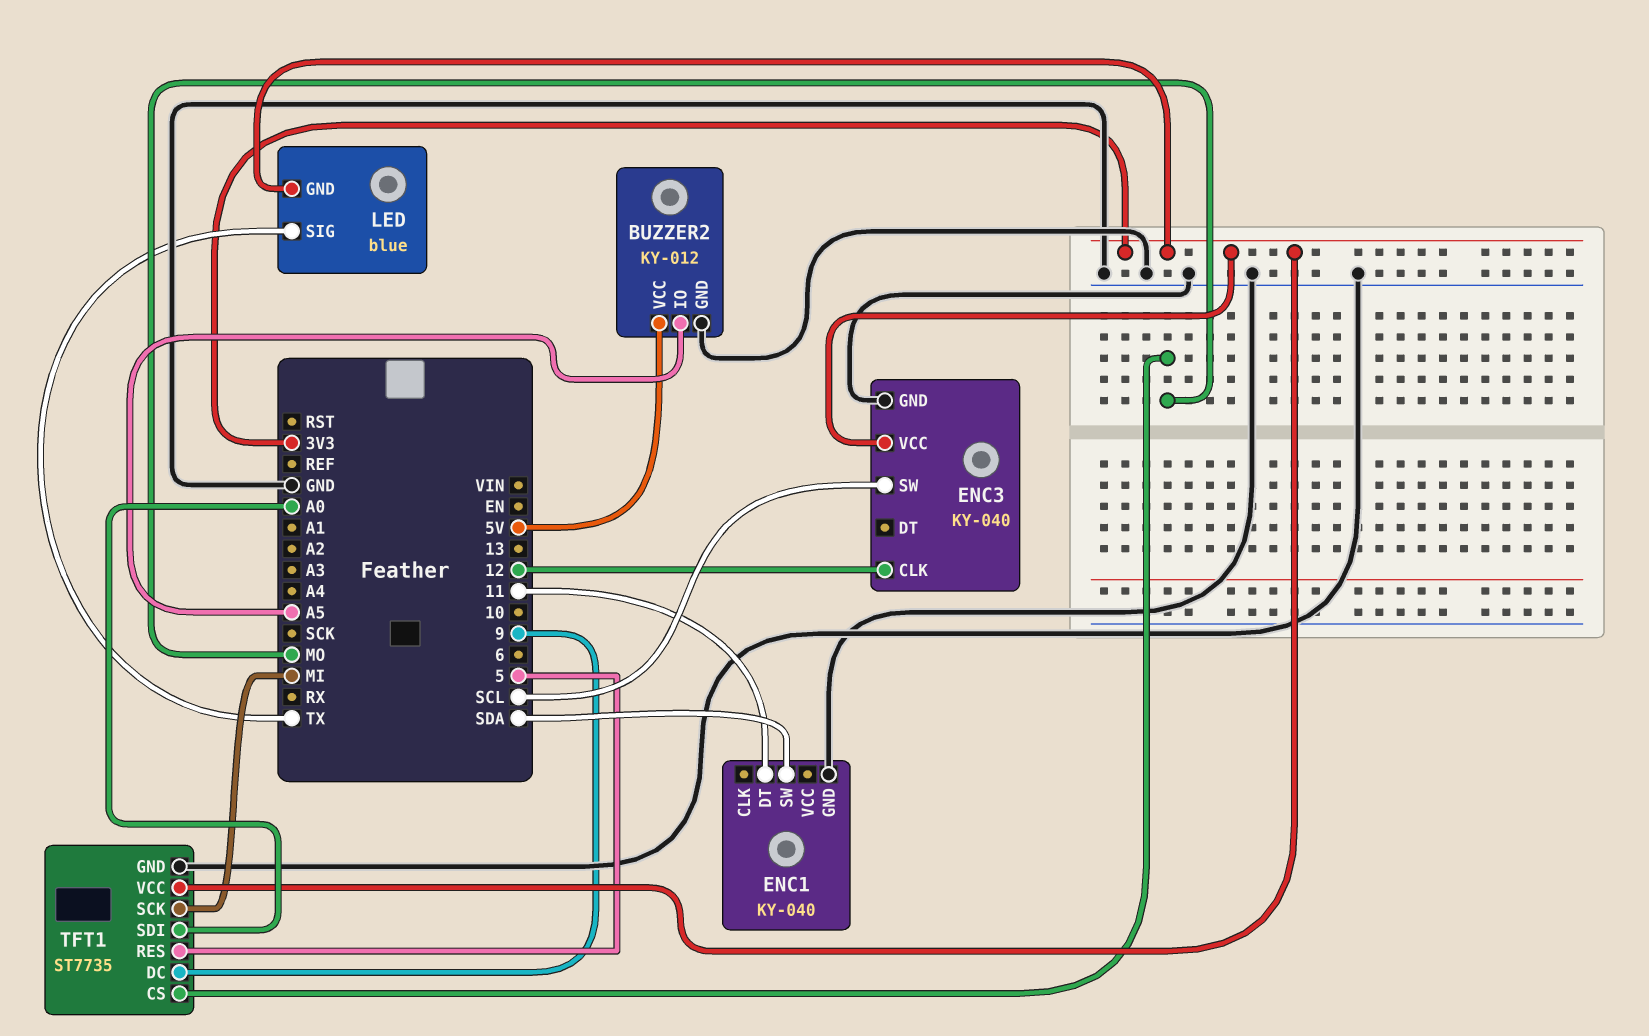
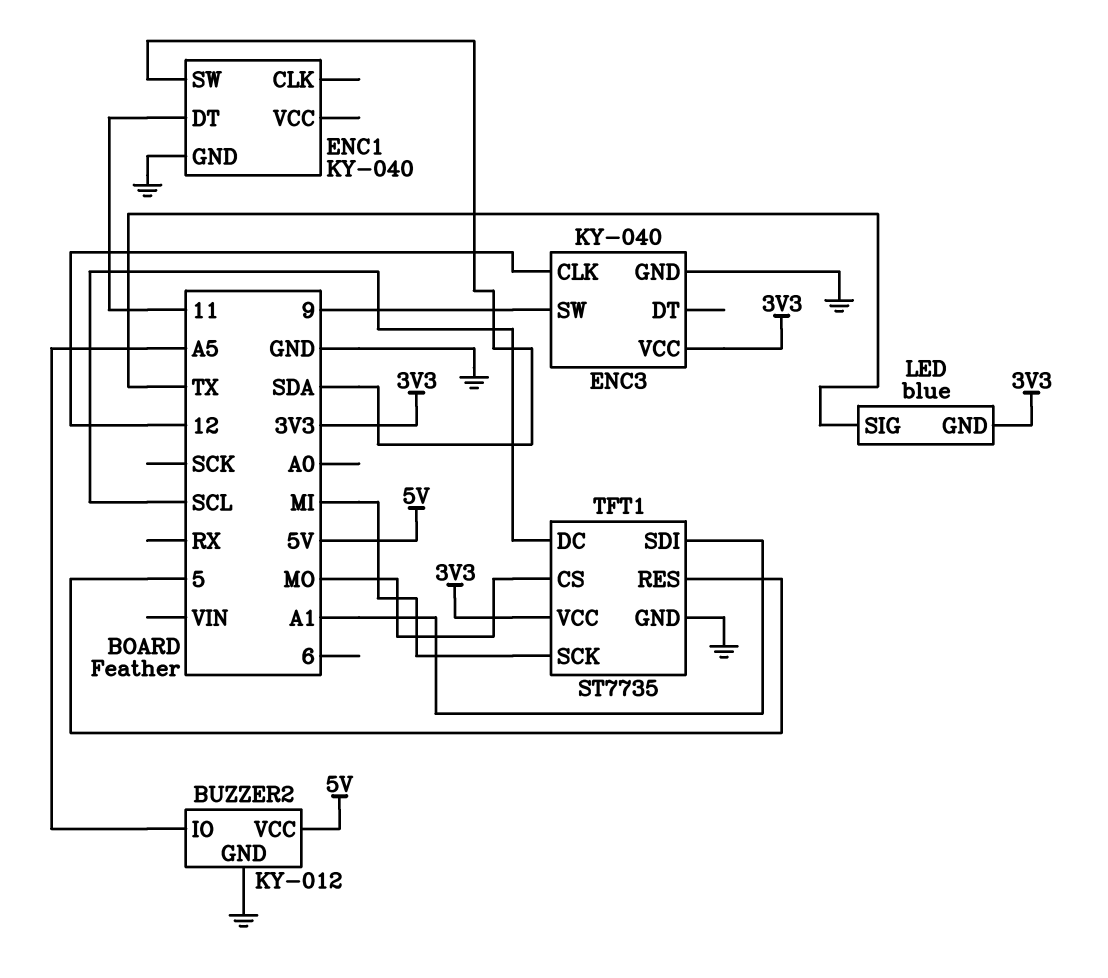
ENC3 pin SW: SCL -> 9
TFT1 pin DC: 9 -> SCL
TFT1 pin SDI: A0 -> A1

